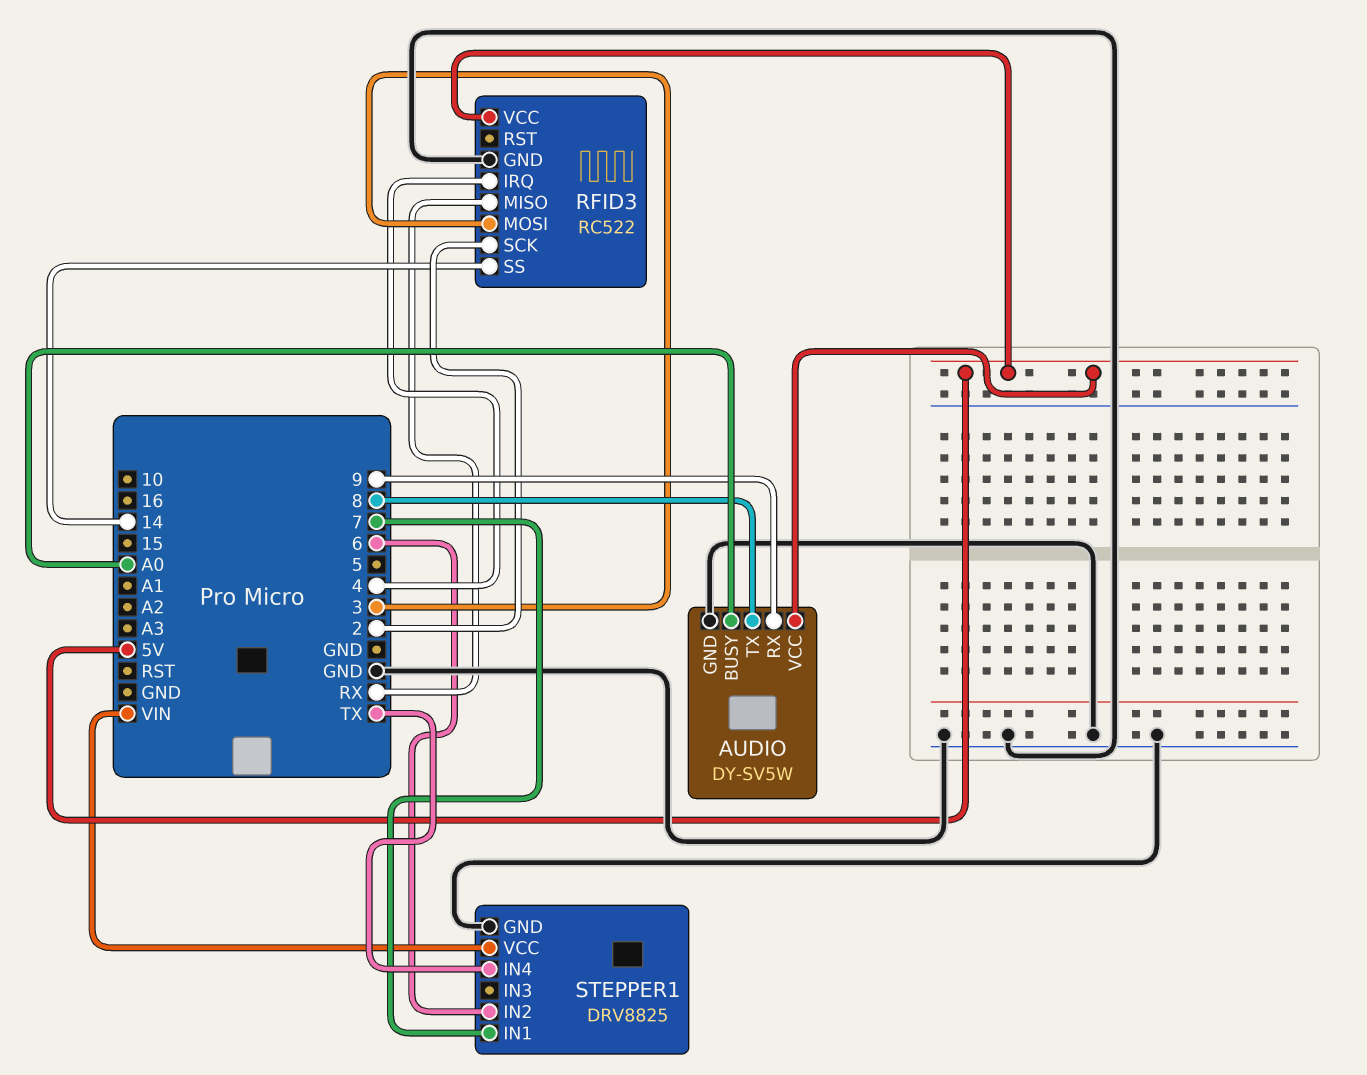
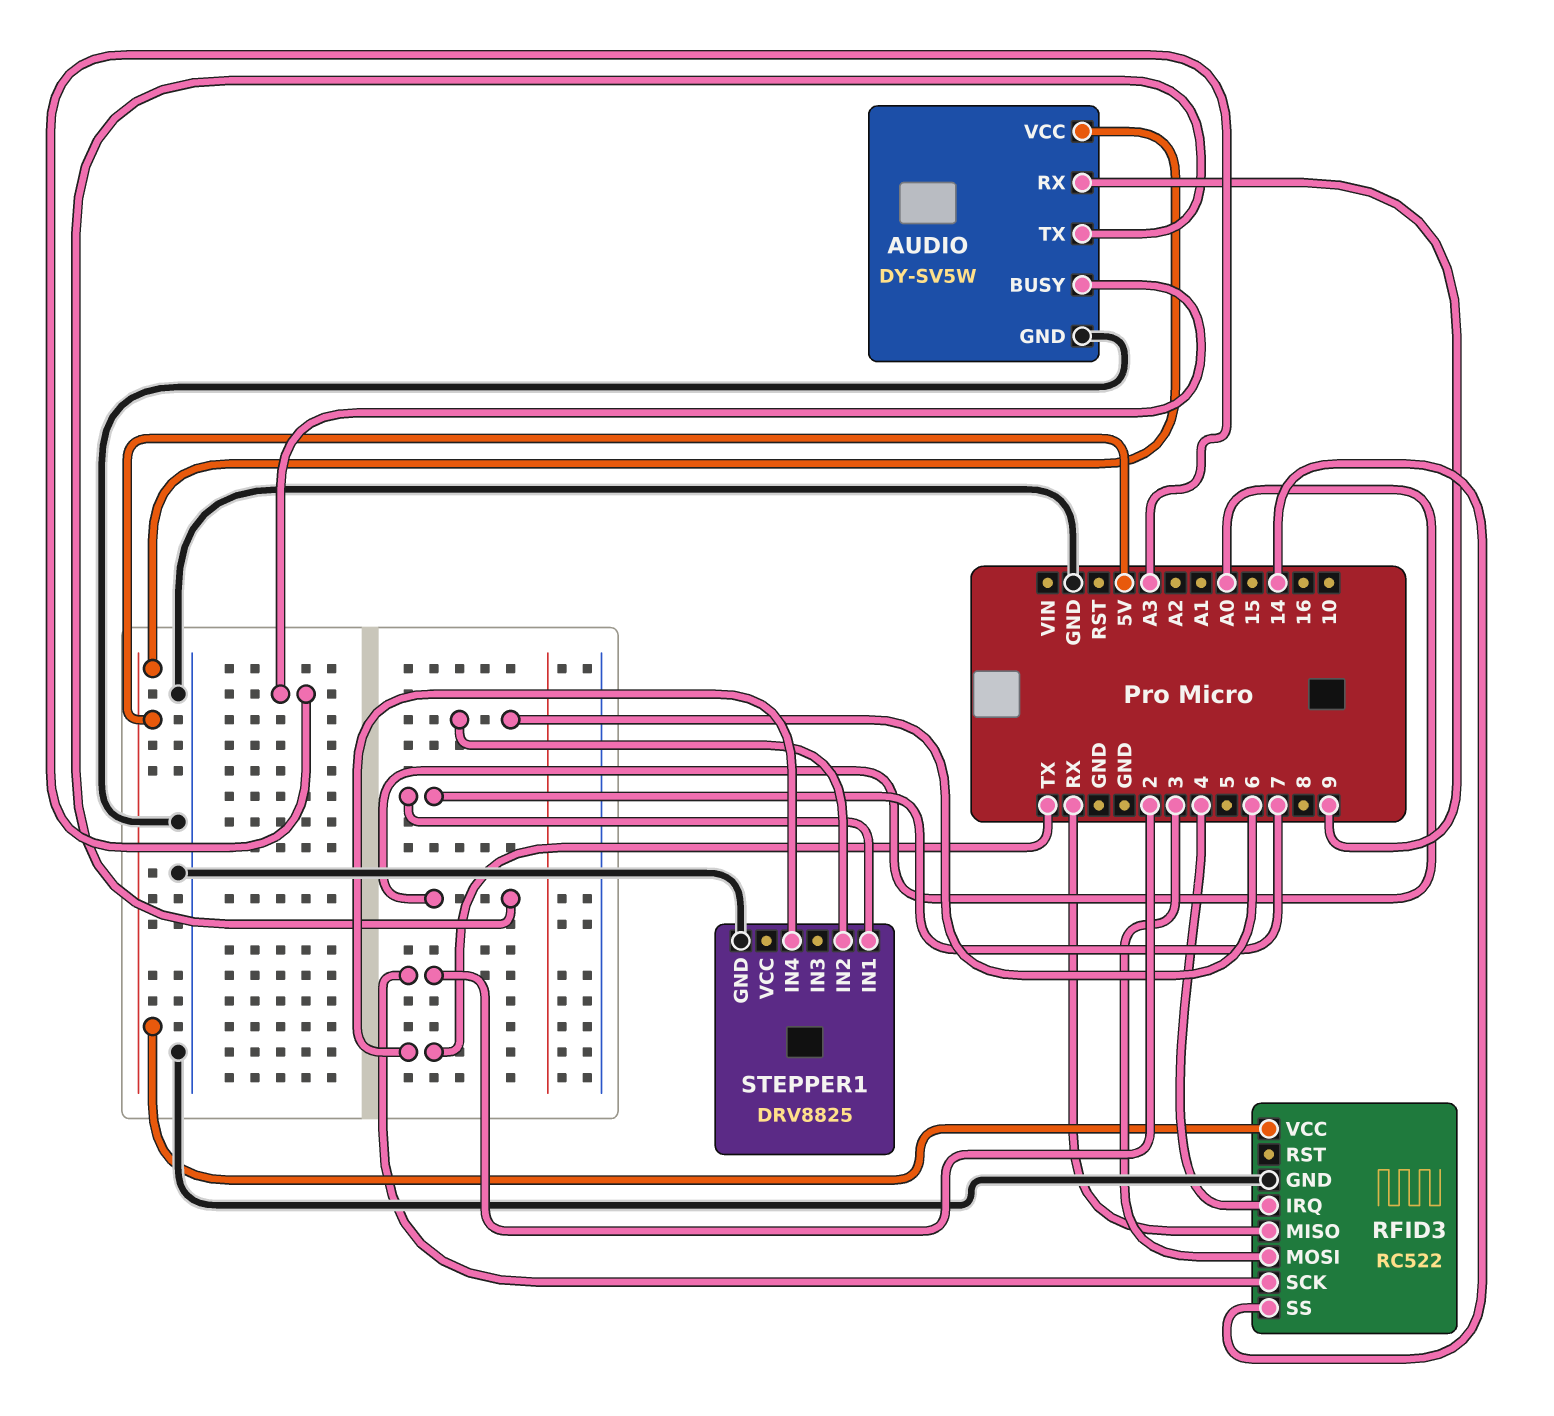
AUDIO pin BUSY: A0 -> A3
AUDIO pin TX: 8 -> A0
STEPPER1 pin VCC: VIN -> none

